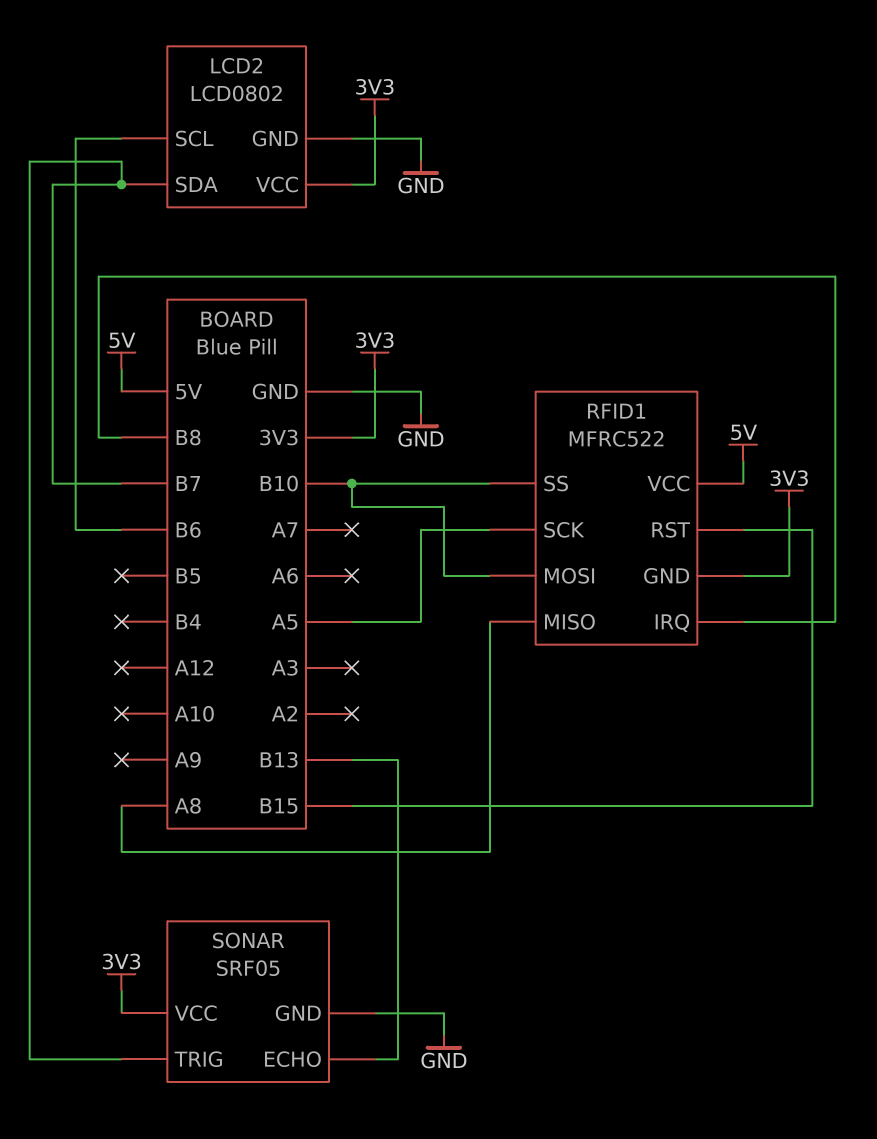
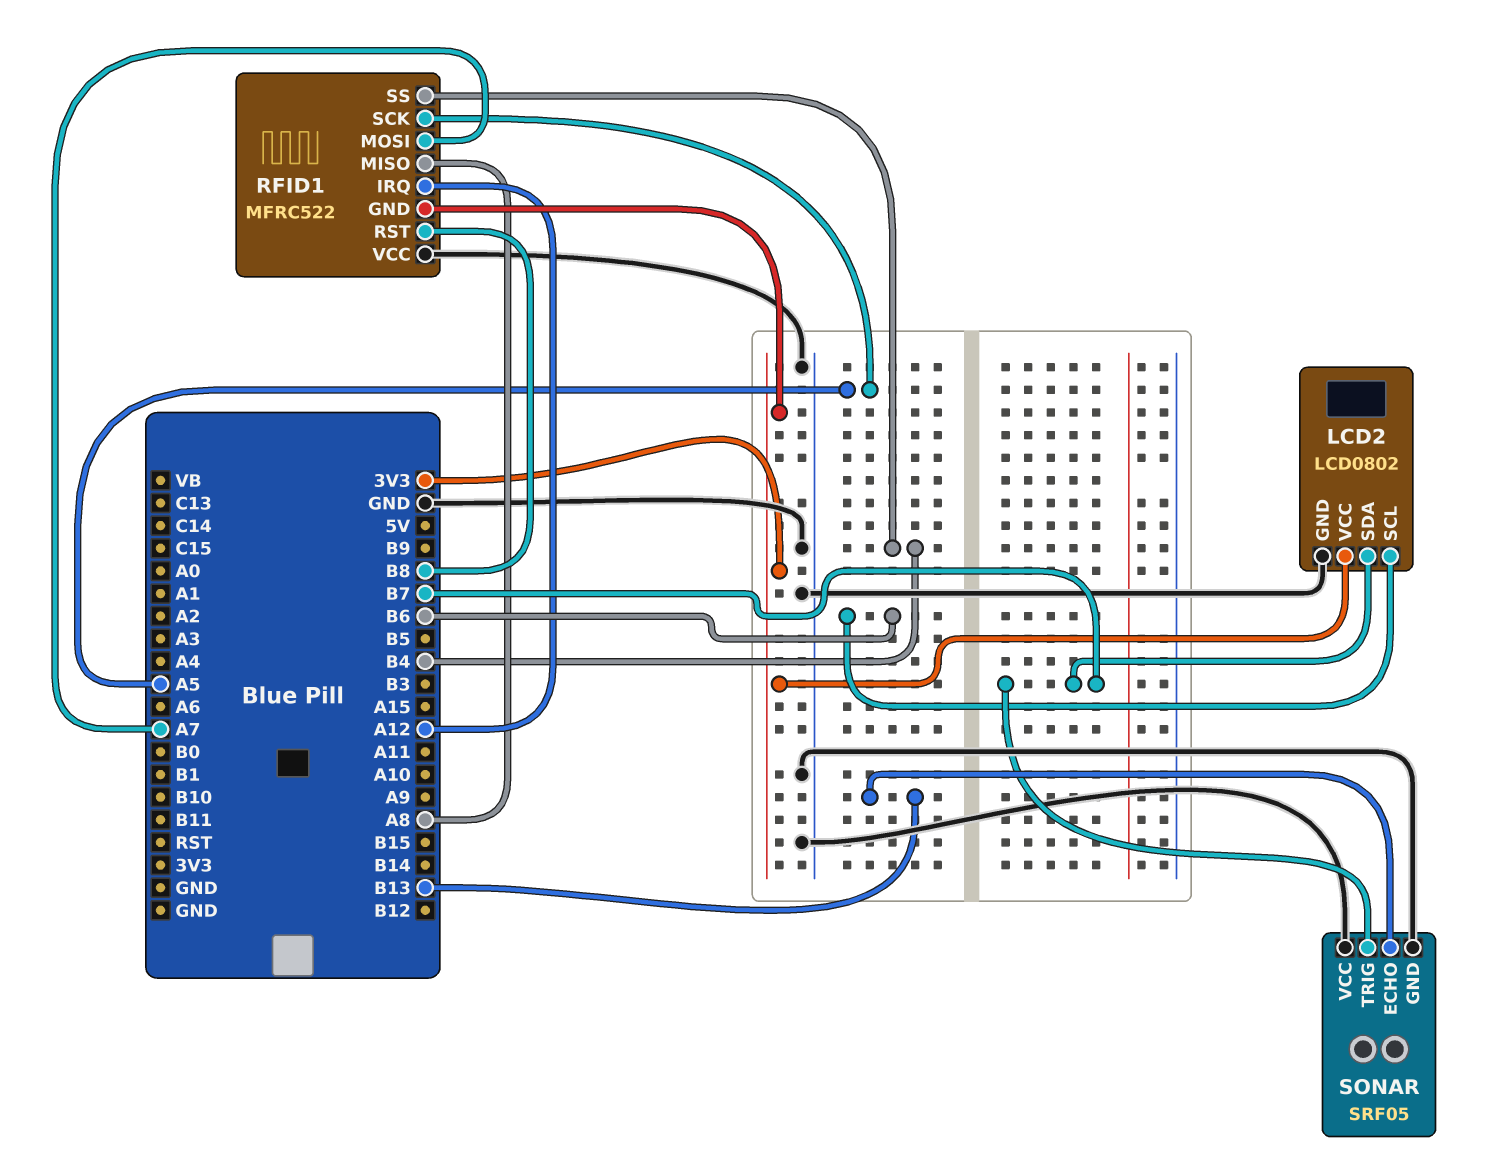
RFID1 pin IRQ: B8 -> A12
RFID1 pin MOSI: B10 -> A7
RFID1 pin RST: B15 -> B8
RFID1 pin SS: B10 -> B4
RFID1 pin VCC: 5V -> GND
SONAR pin VCC: 3V3 -> GND

